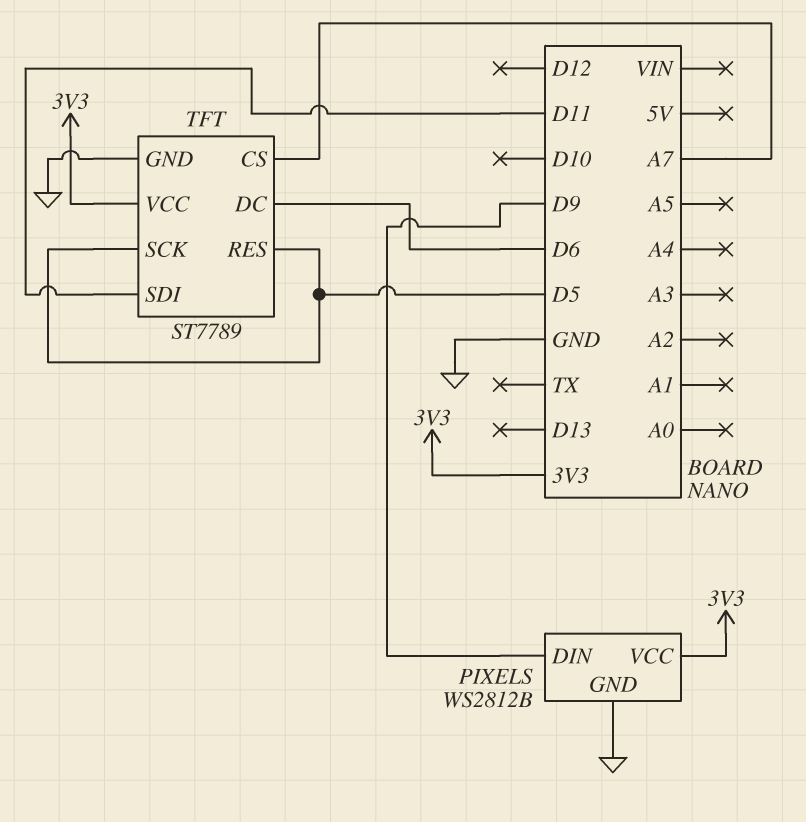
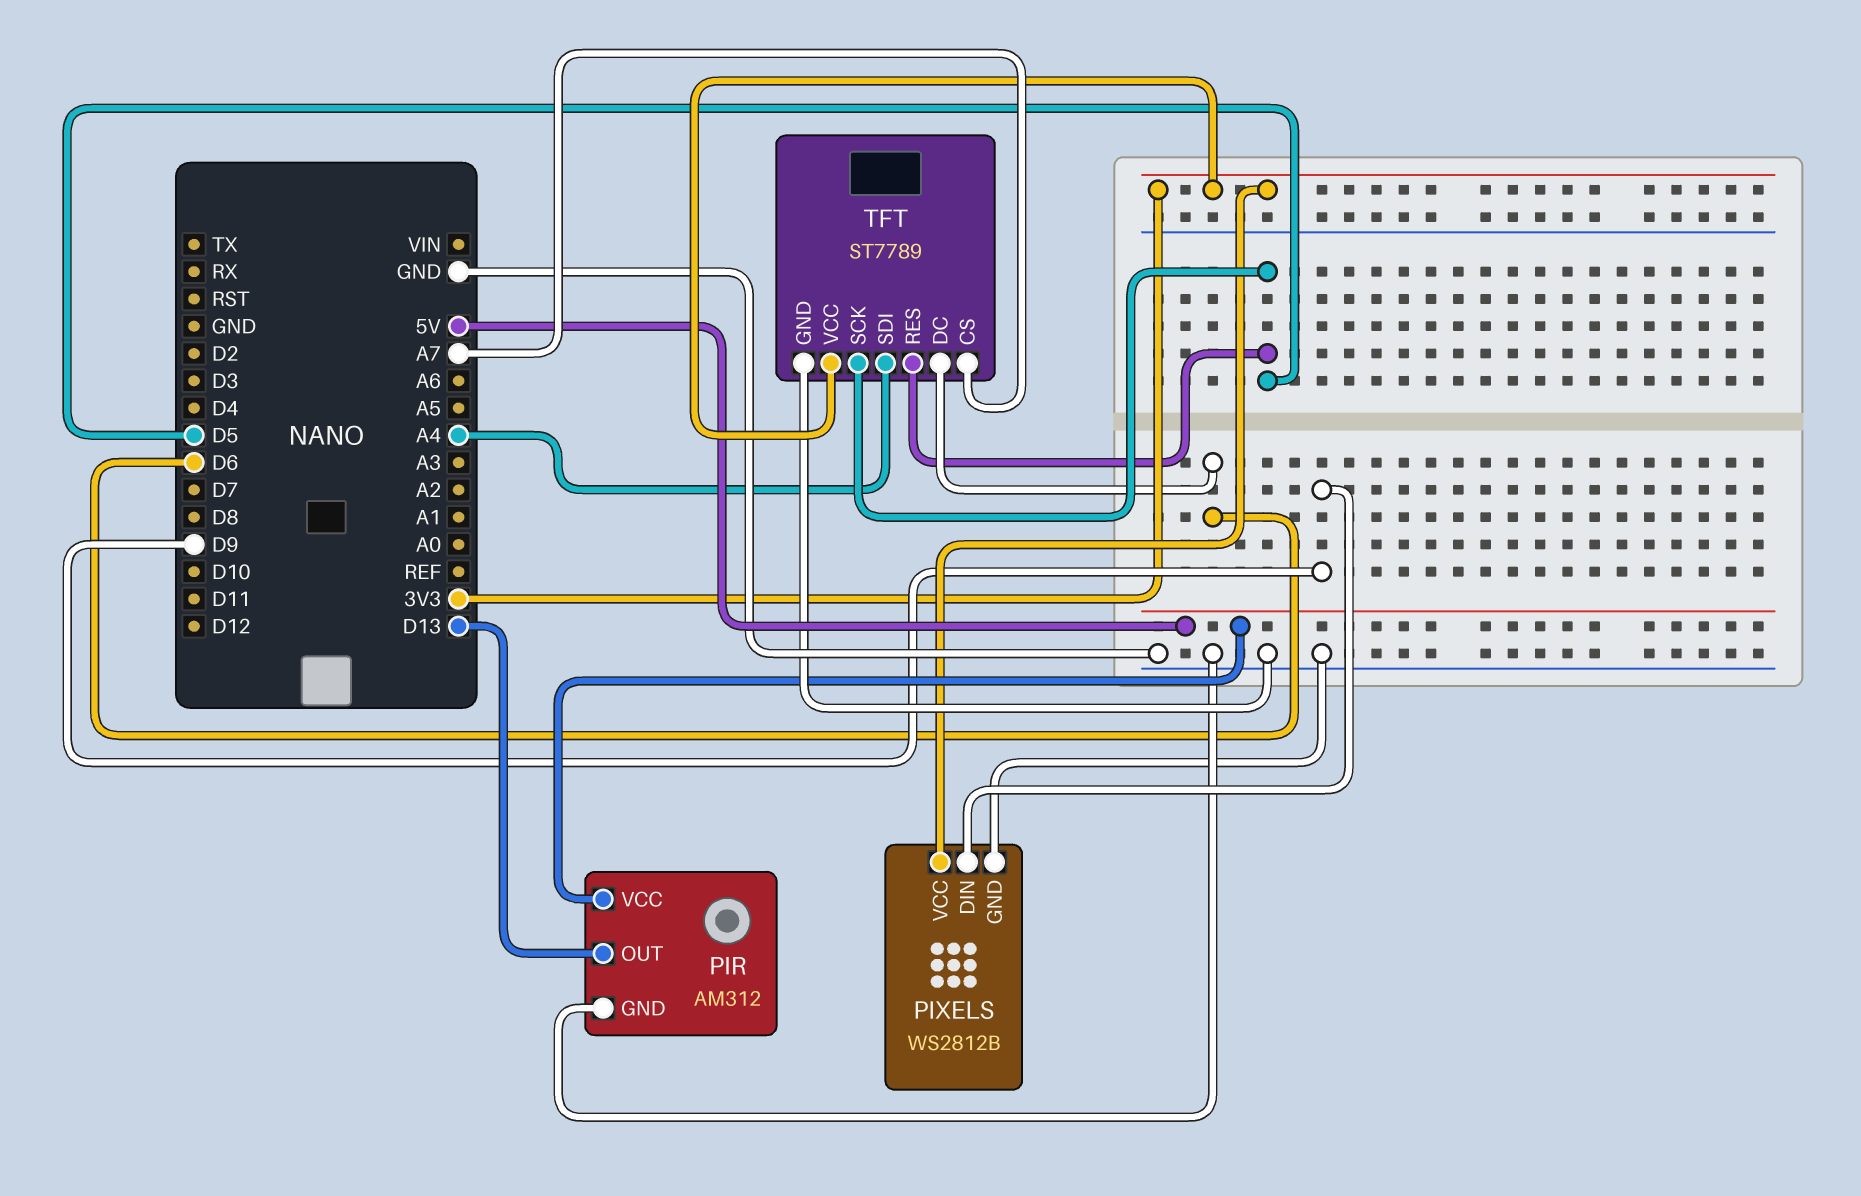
PIR: none -> AM312
PIR pin GND: none -> GND
PIR pin OUT: none -> D13
PIR pin VCC: none -> 5V
TFT pin SDI: D11 -> A4

